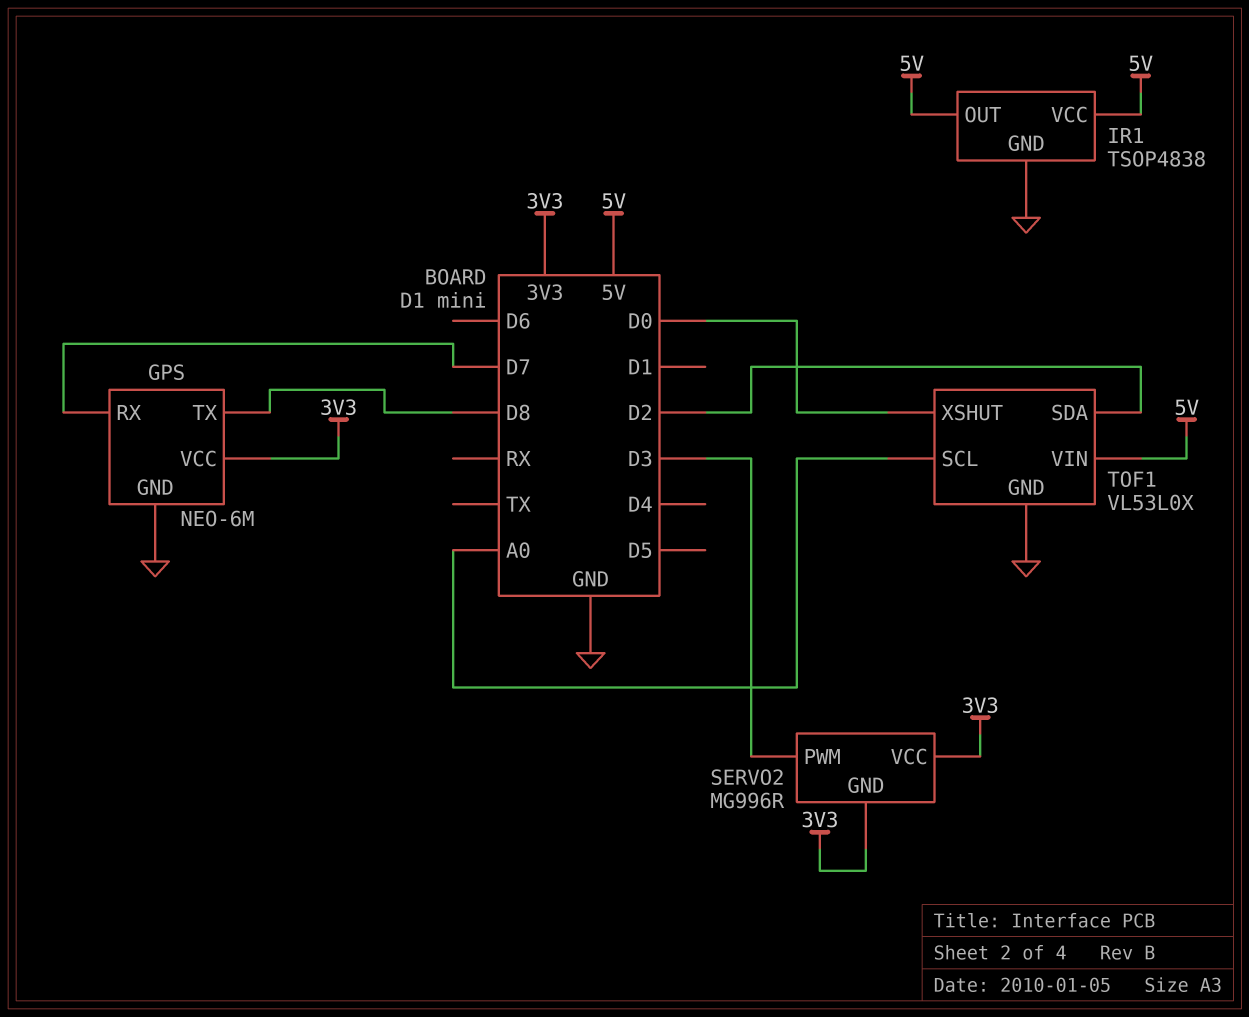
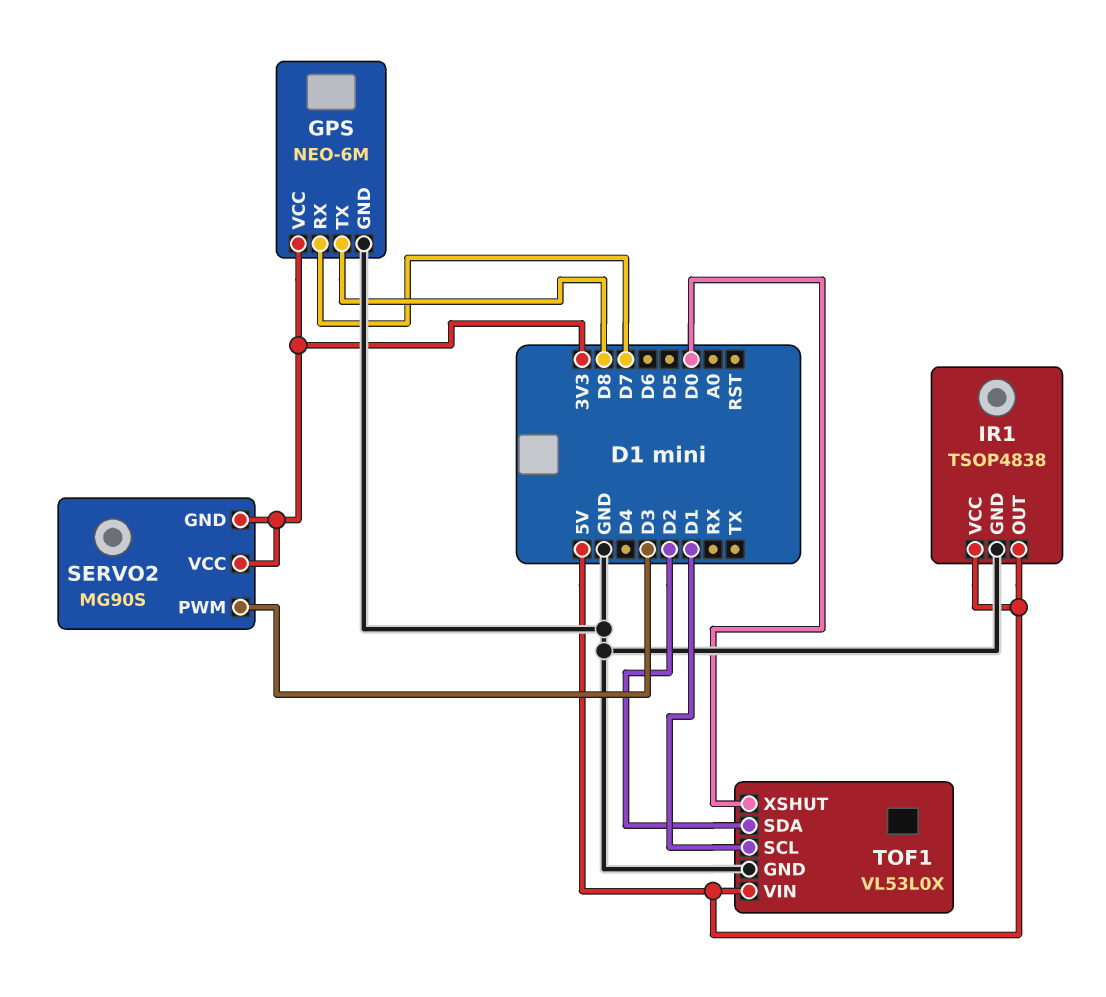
SERVO2: MG996R -> MG90S
TOF1 pin SCL: A0 -> D1

